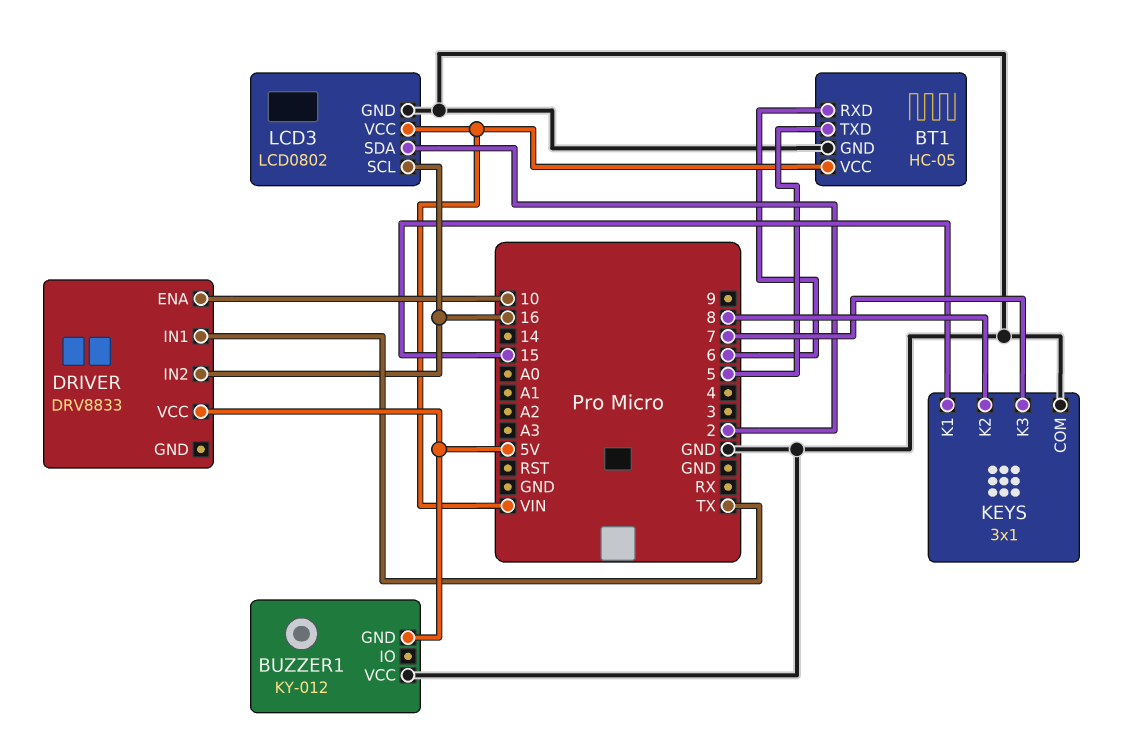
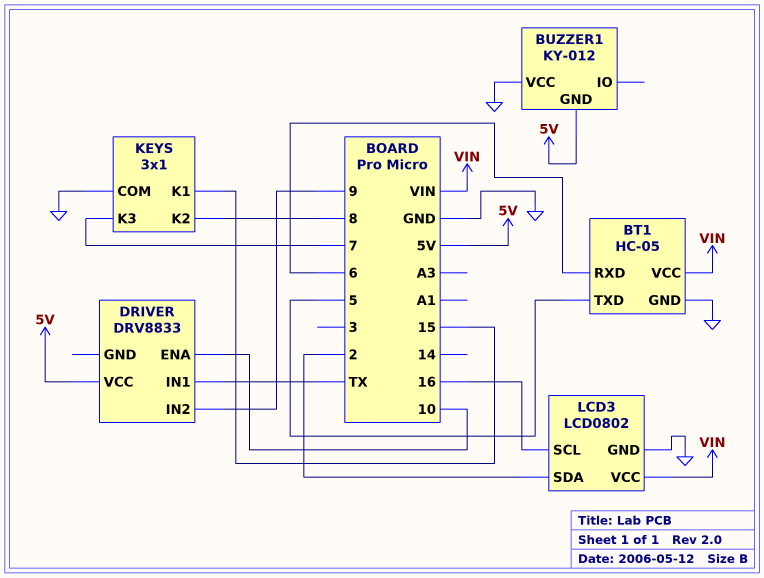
DRIVER pin IN2: 16 -> 9

